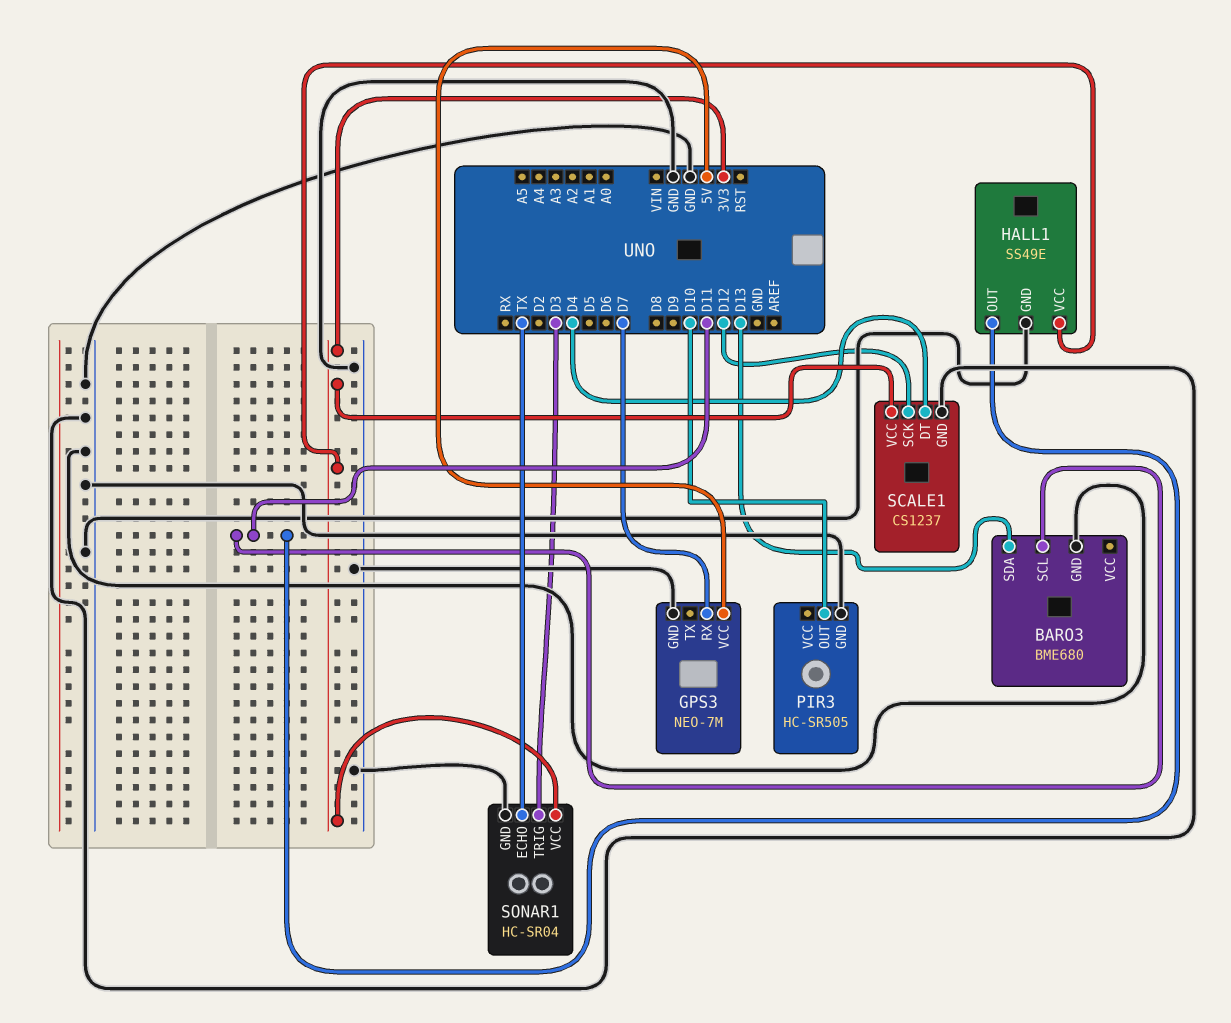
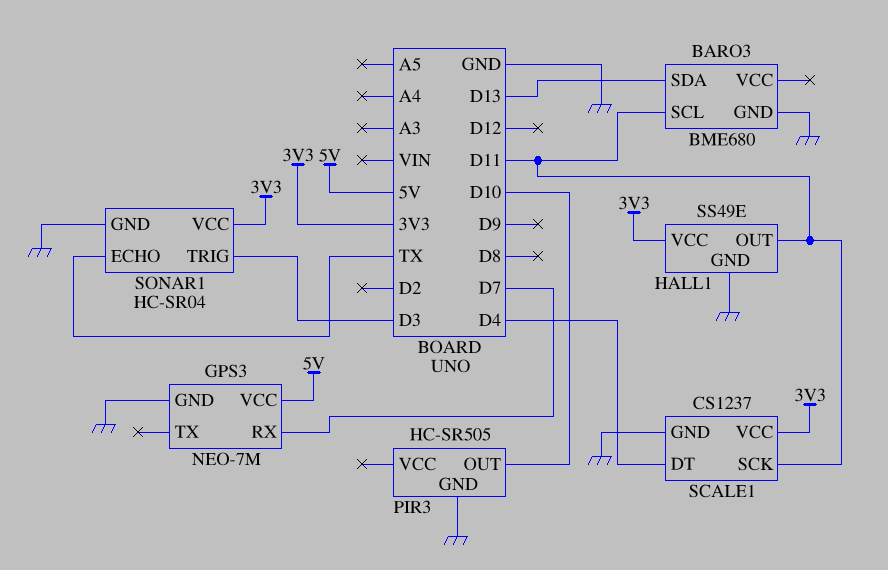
SCALE1 pin SCK: D12 -> D11

